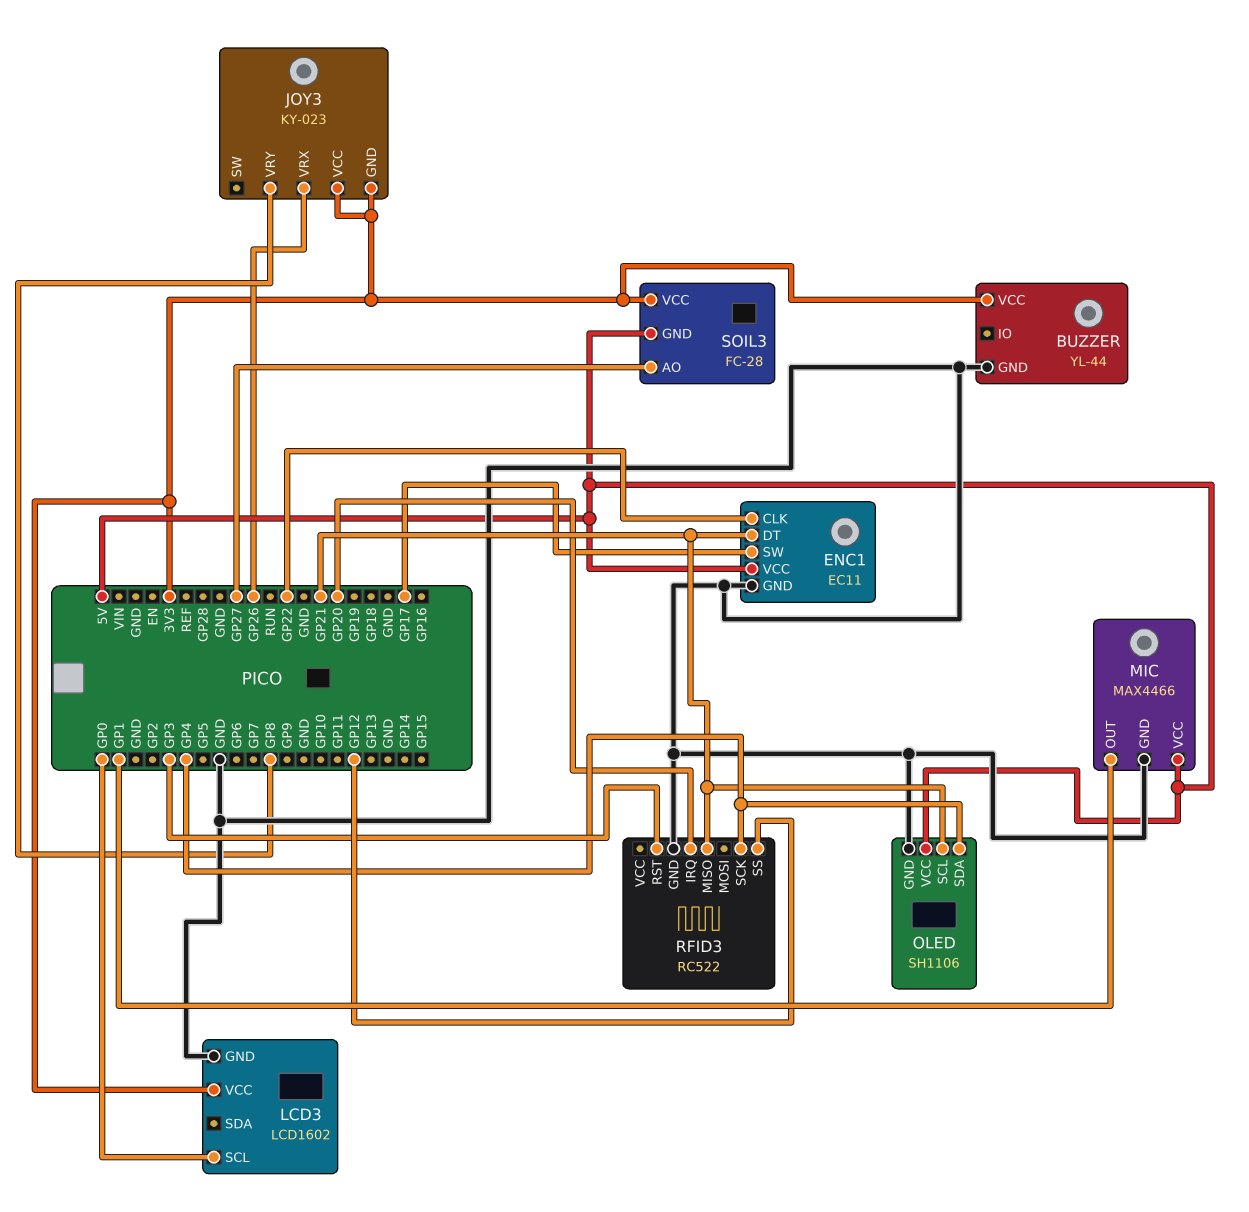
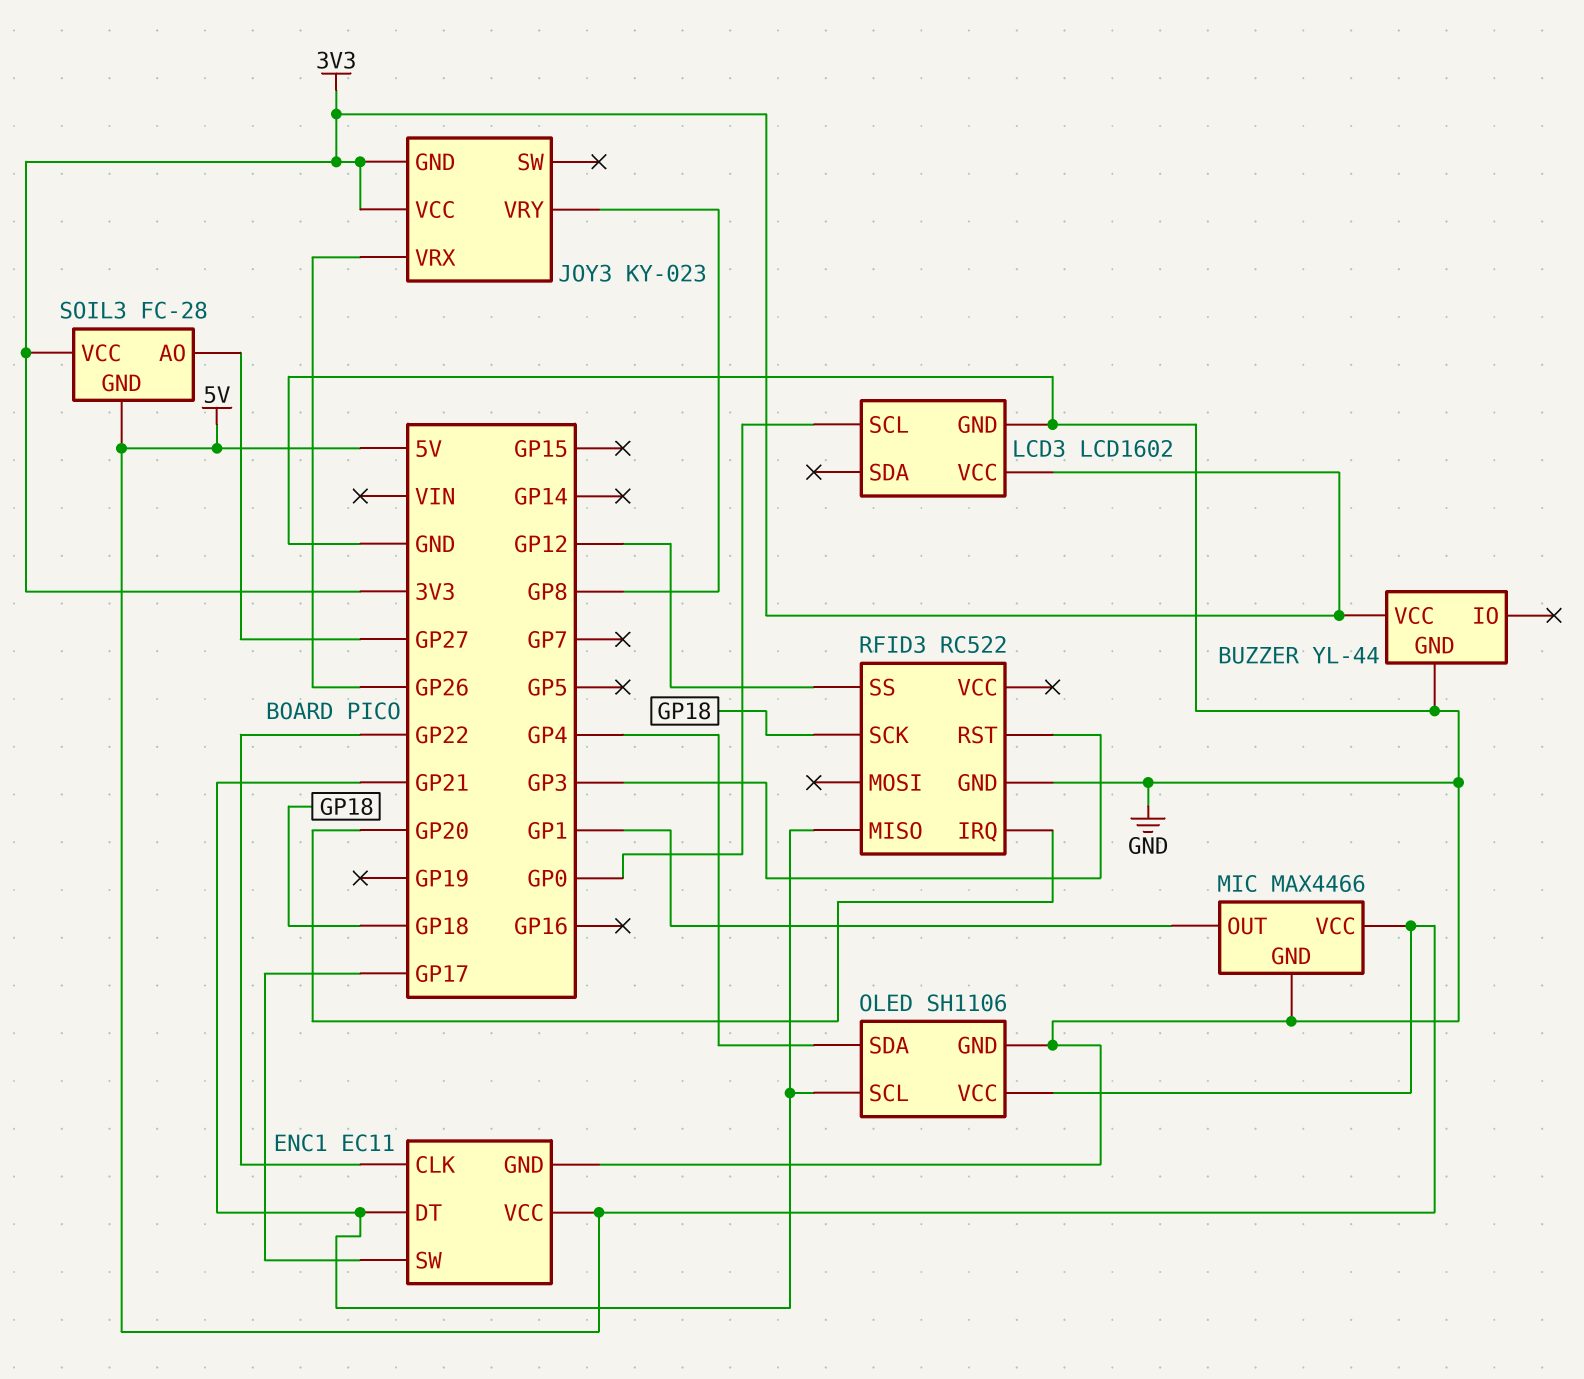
RFID3 pin SCK: GP4 -> GP18

